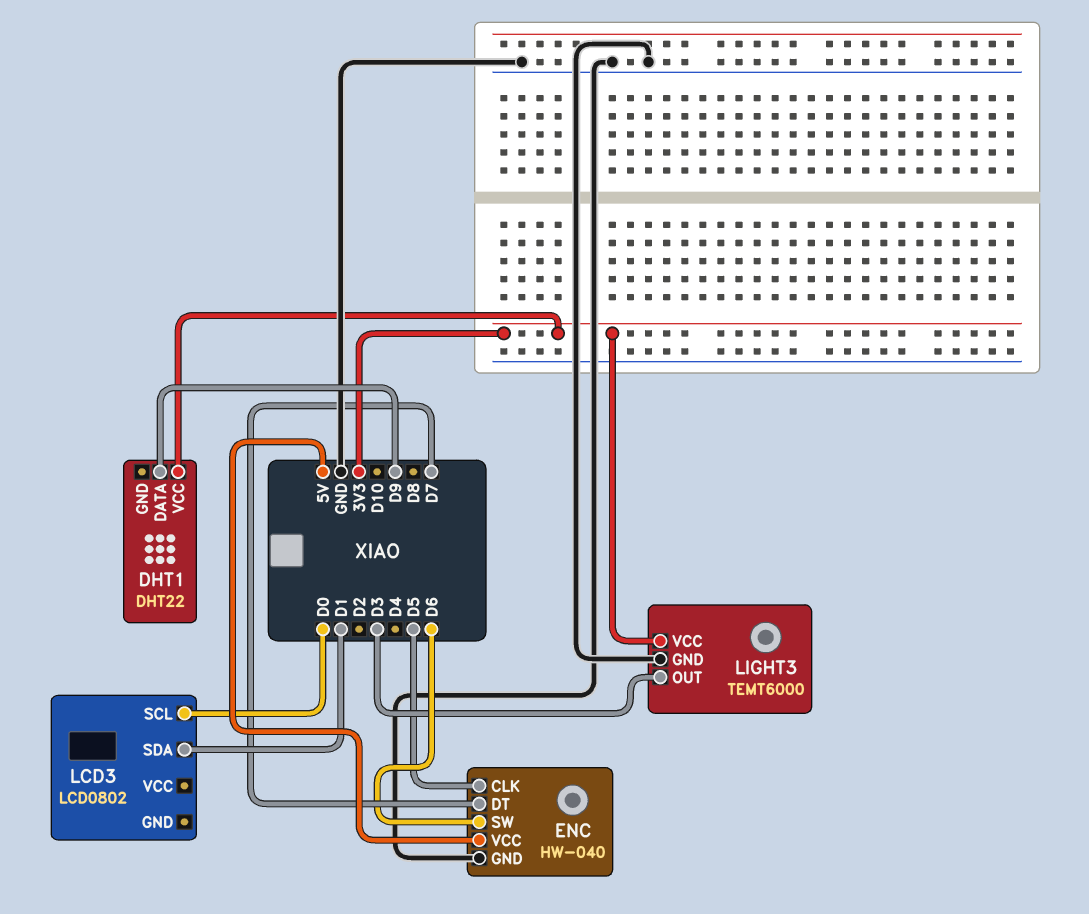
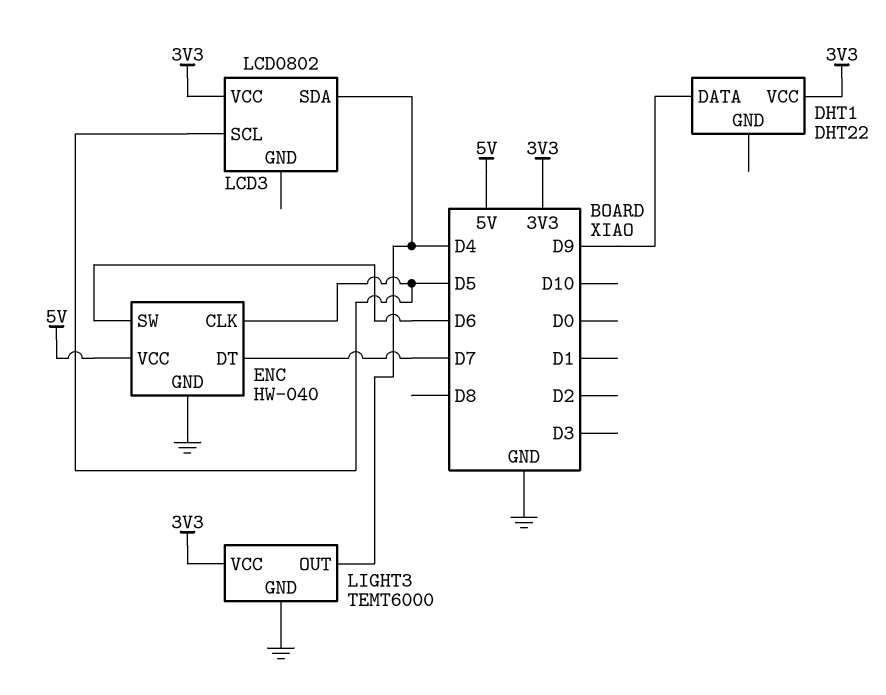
LCD3 pin SCL: D0 -> D5
LCD3 pin SDA: D1 -> D4
LCD3 pin VCC: none -> 3V3
LIGHT3 pin OUT: D3 -> D4

